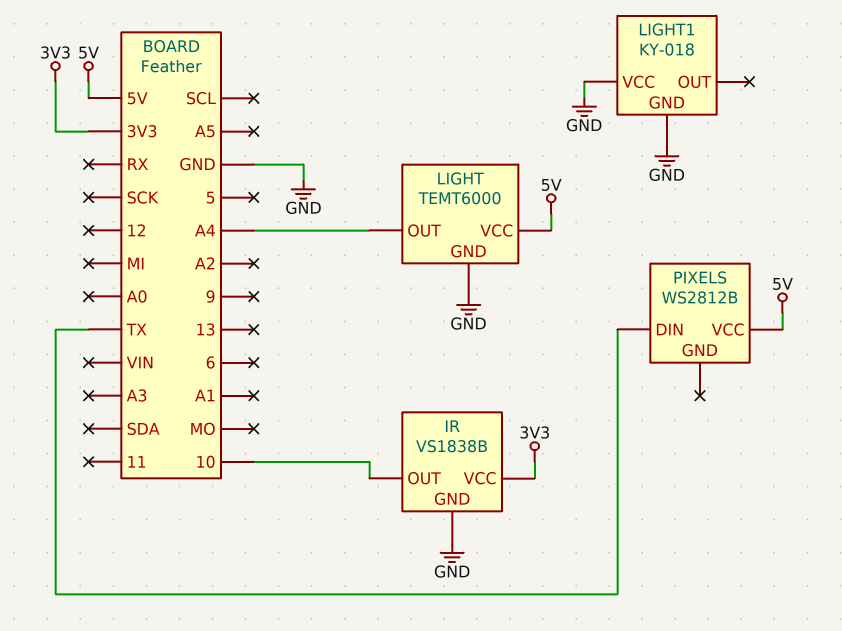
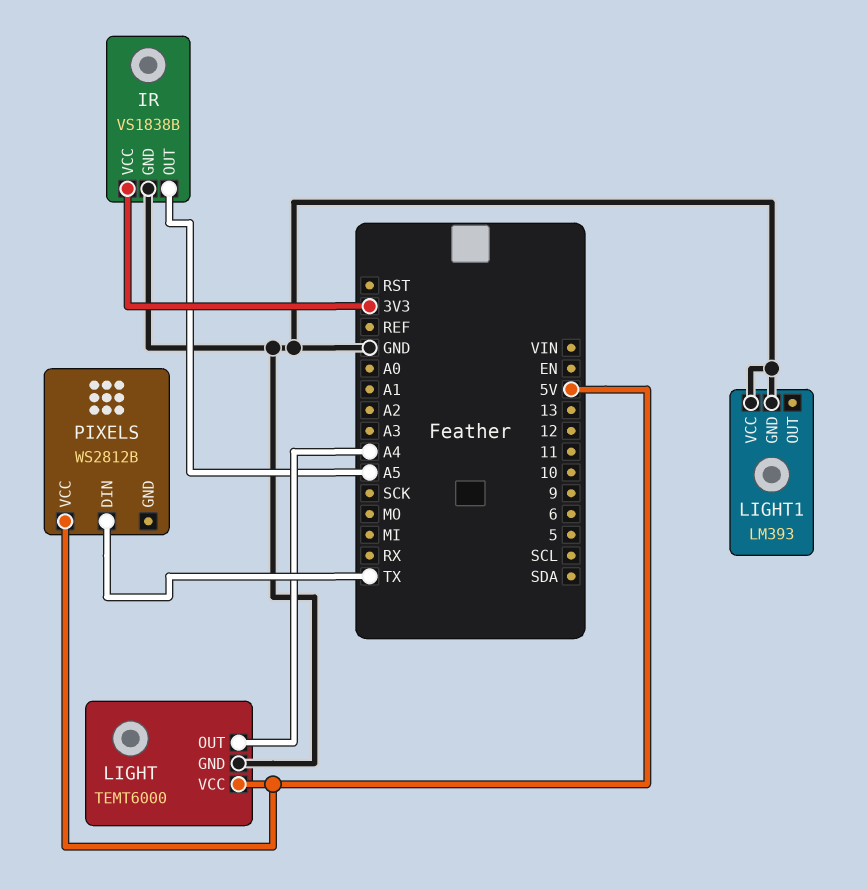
IR pin OUT: 10 -> A5
LIGHT1: KY-018 -> LM393

